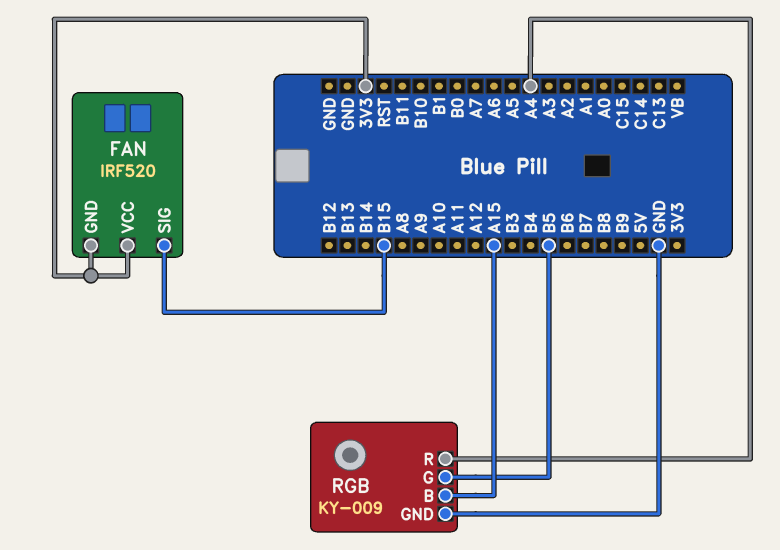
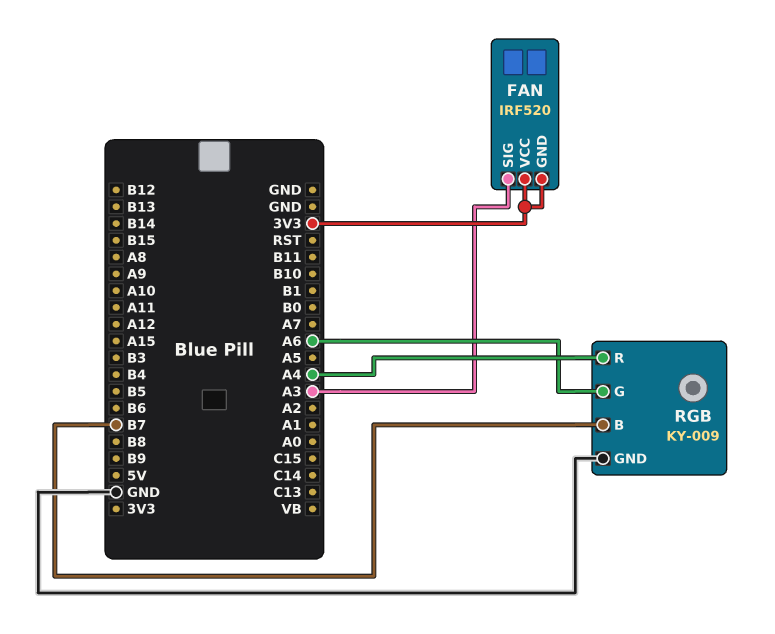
FAN pin SIG: B15 -> A3
RGB pin B: A15 -> B7
RGB pin G: B5 -> A6

